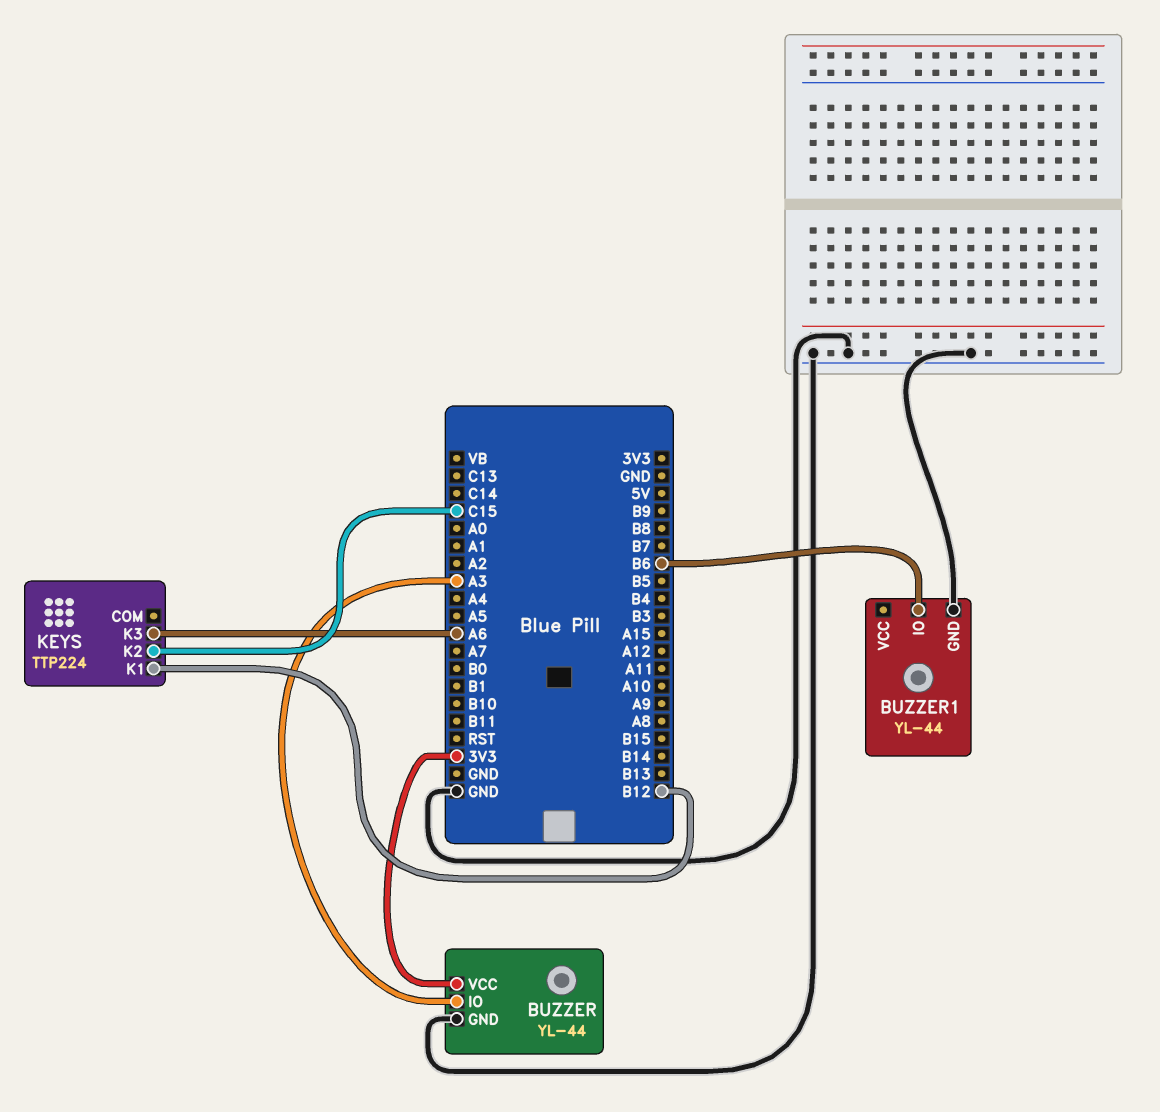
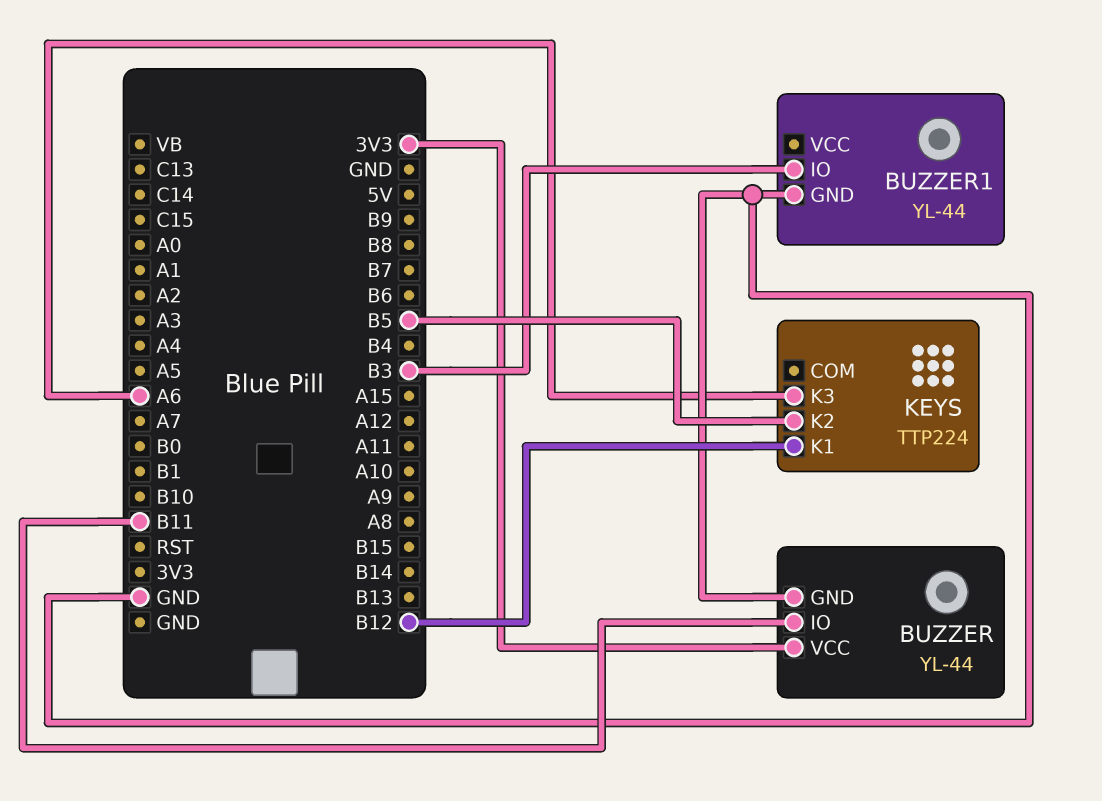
BUZZER pin IO: A3 -> B11
BUZZER1 pin IO: B6 -> B3
KEYS pin K2: C15 -> B5

